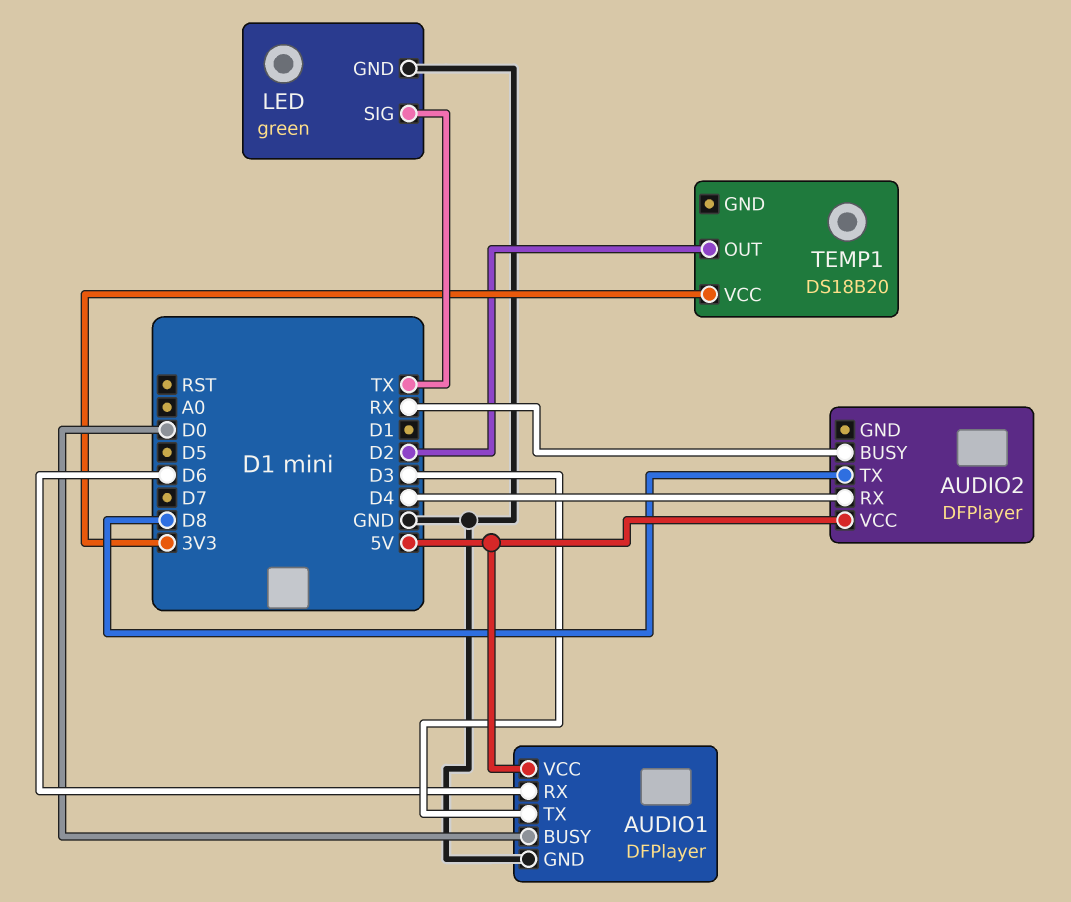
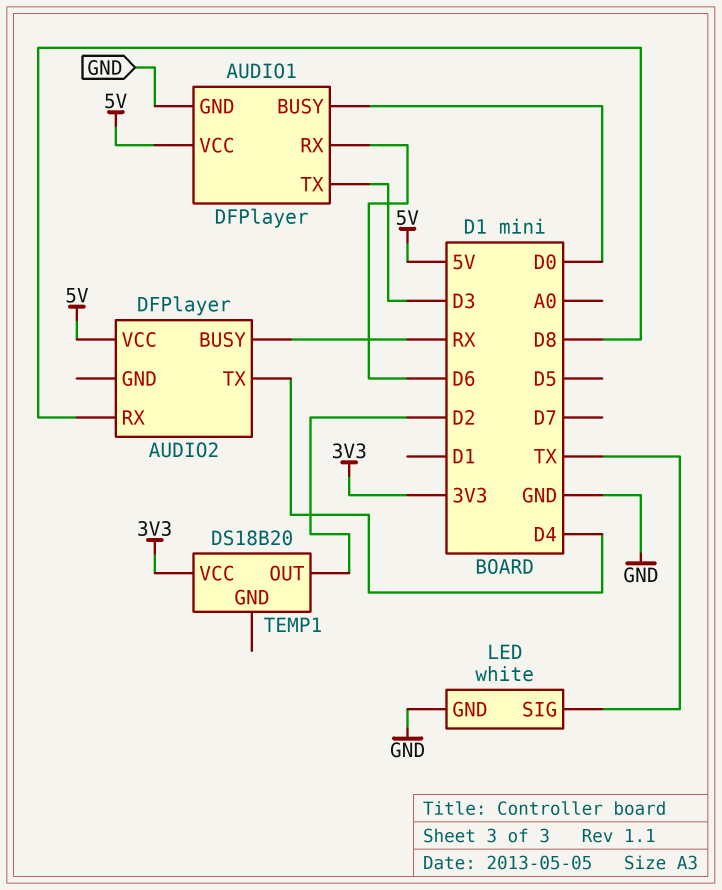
AUDIO2 pin RX: D4 -> D8
AUDIO2 pin TX: D8 -> D4
LED: green -> white

